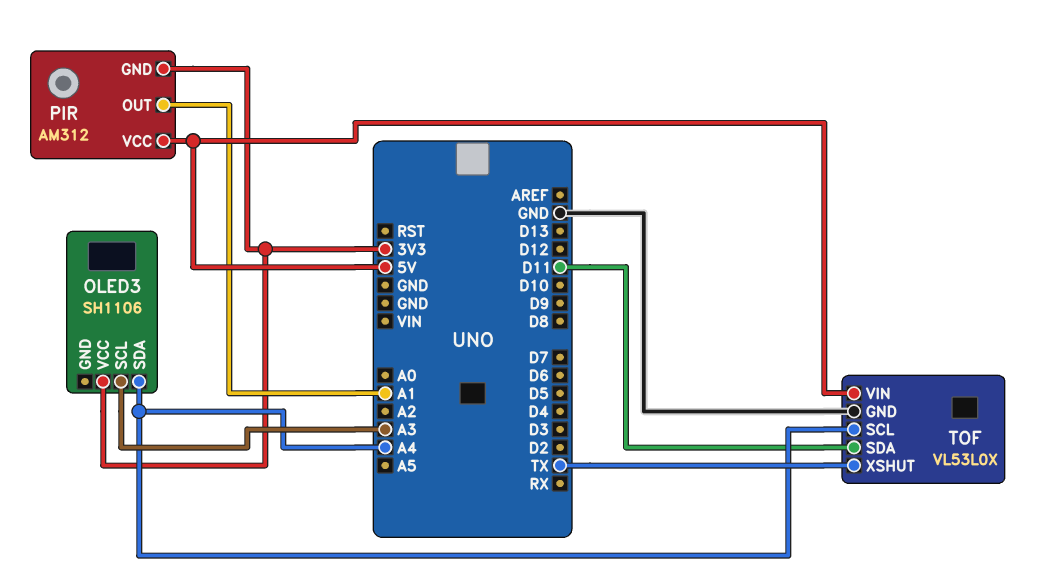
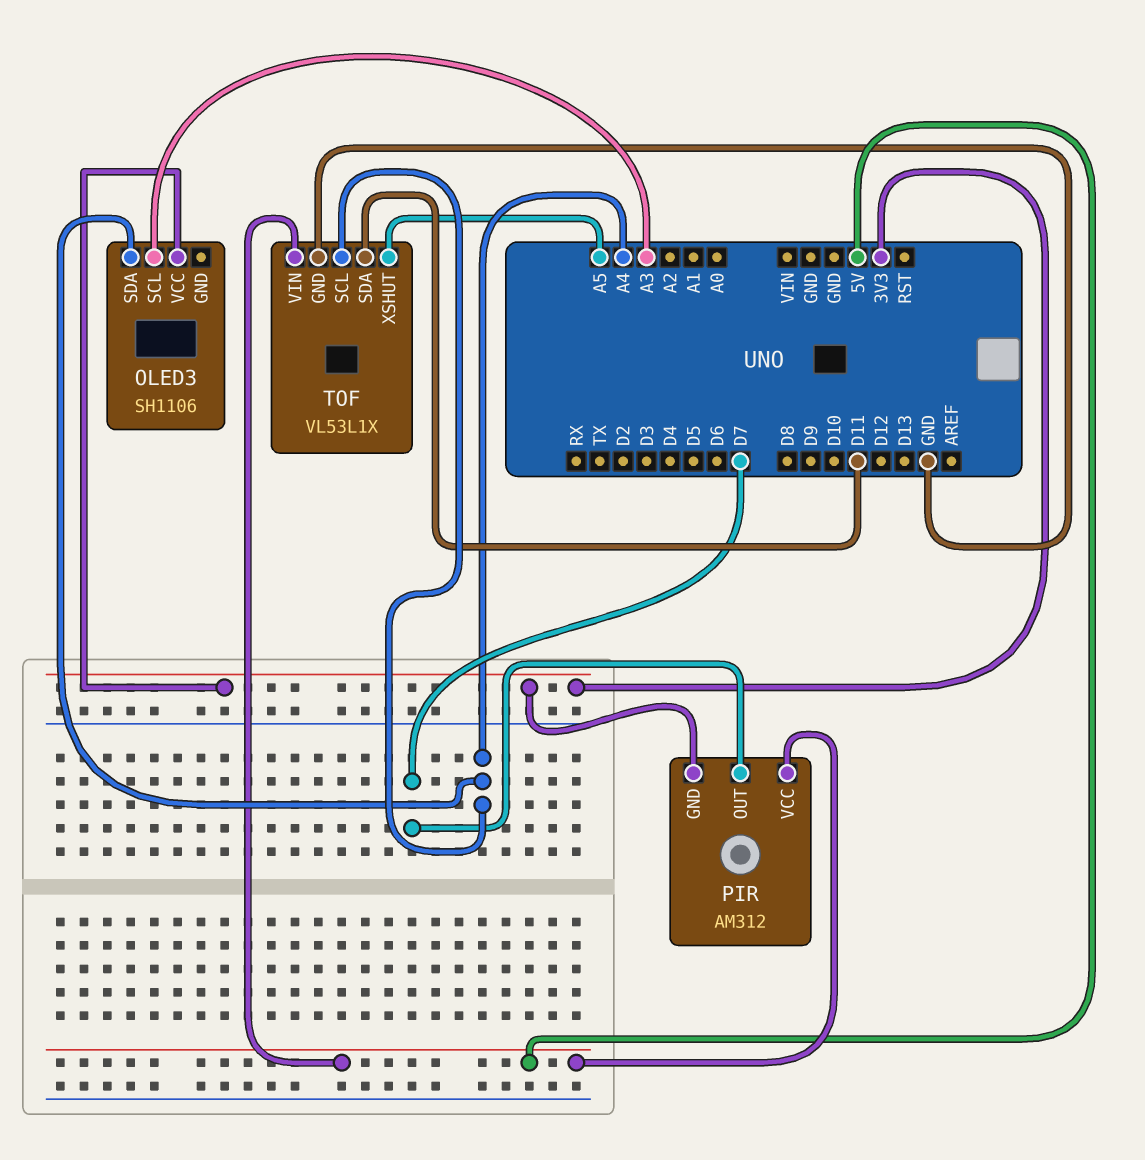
PIR pin OUT: A1 -> D7
TOF: VL53L0X -> VL53L1X
TOF pin XSHUT: TX -> A5

